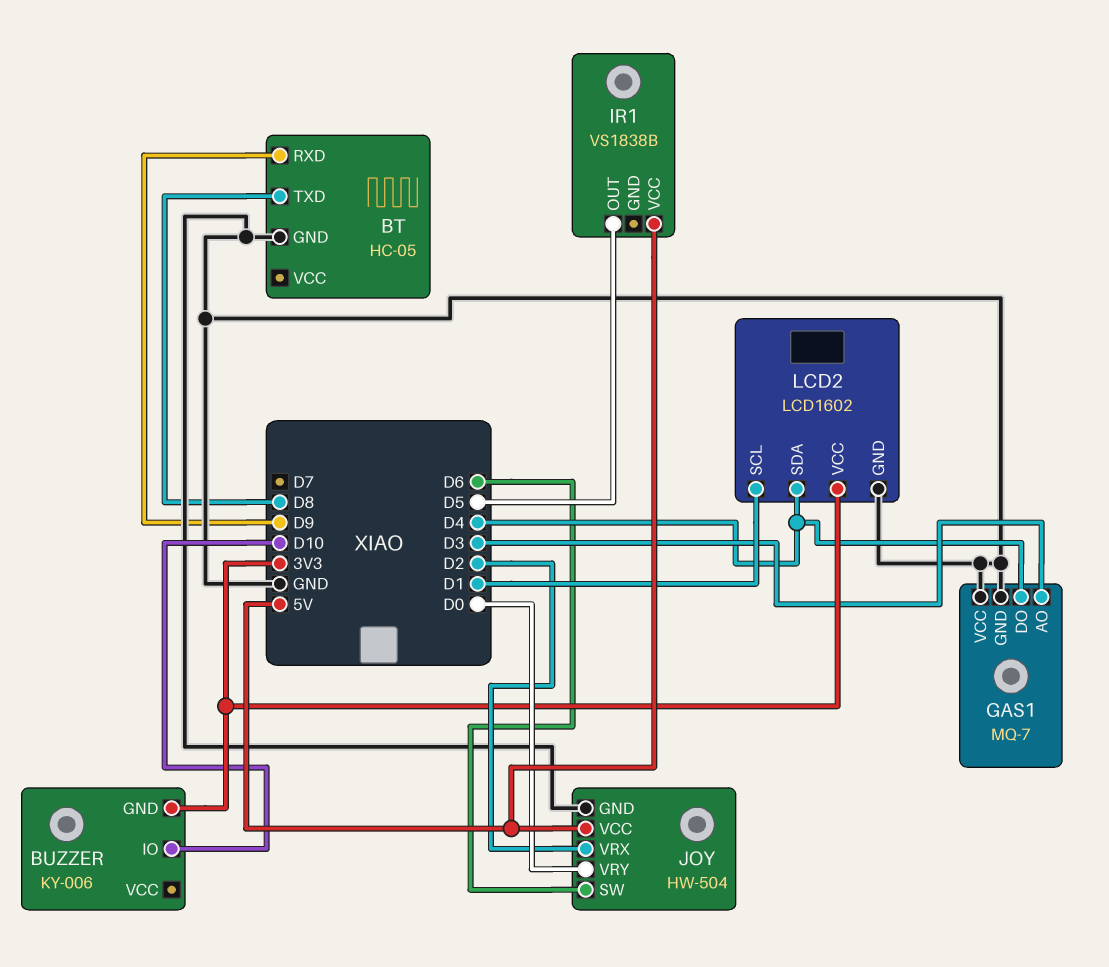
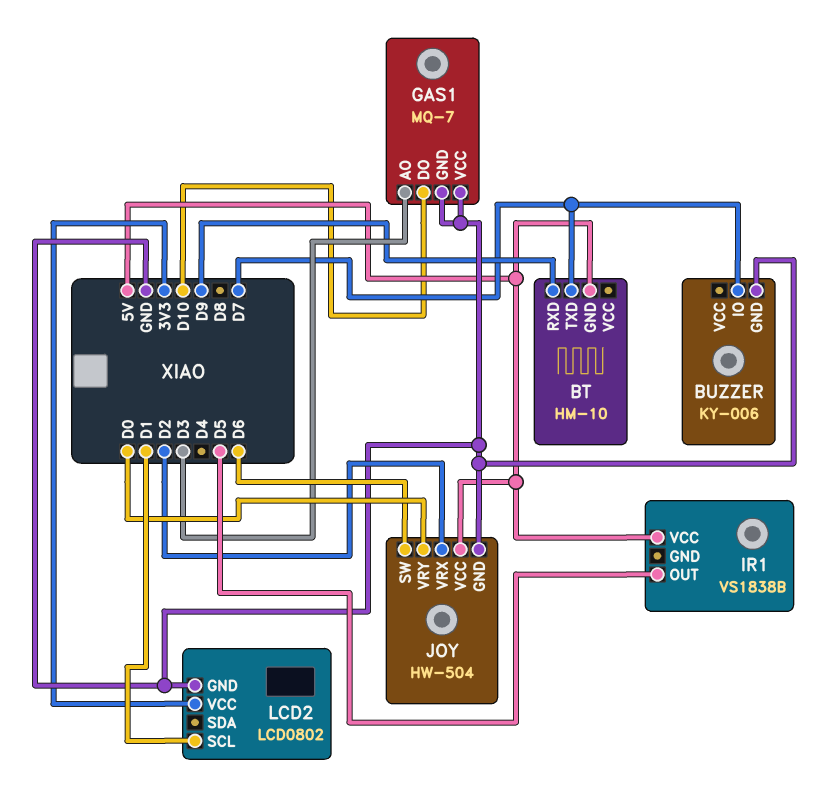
BT: HC-05 -> HM-10
BT pin GND: GND -> 5V
BT pin TXD: D8 -> D7
BUZZER pin GND: 3V3 -> GND
BUZZER pin IO: D10 -> D7
GAS1 pin DO: D4 -> D10
LCD2: LCD1602 -> LCD0802
LCD2 pin SDA: D4 -> none

